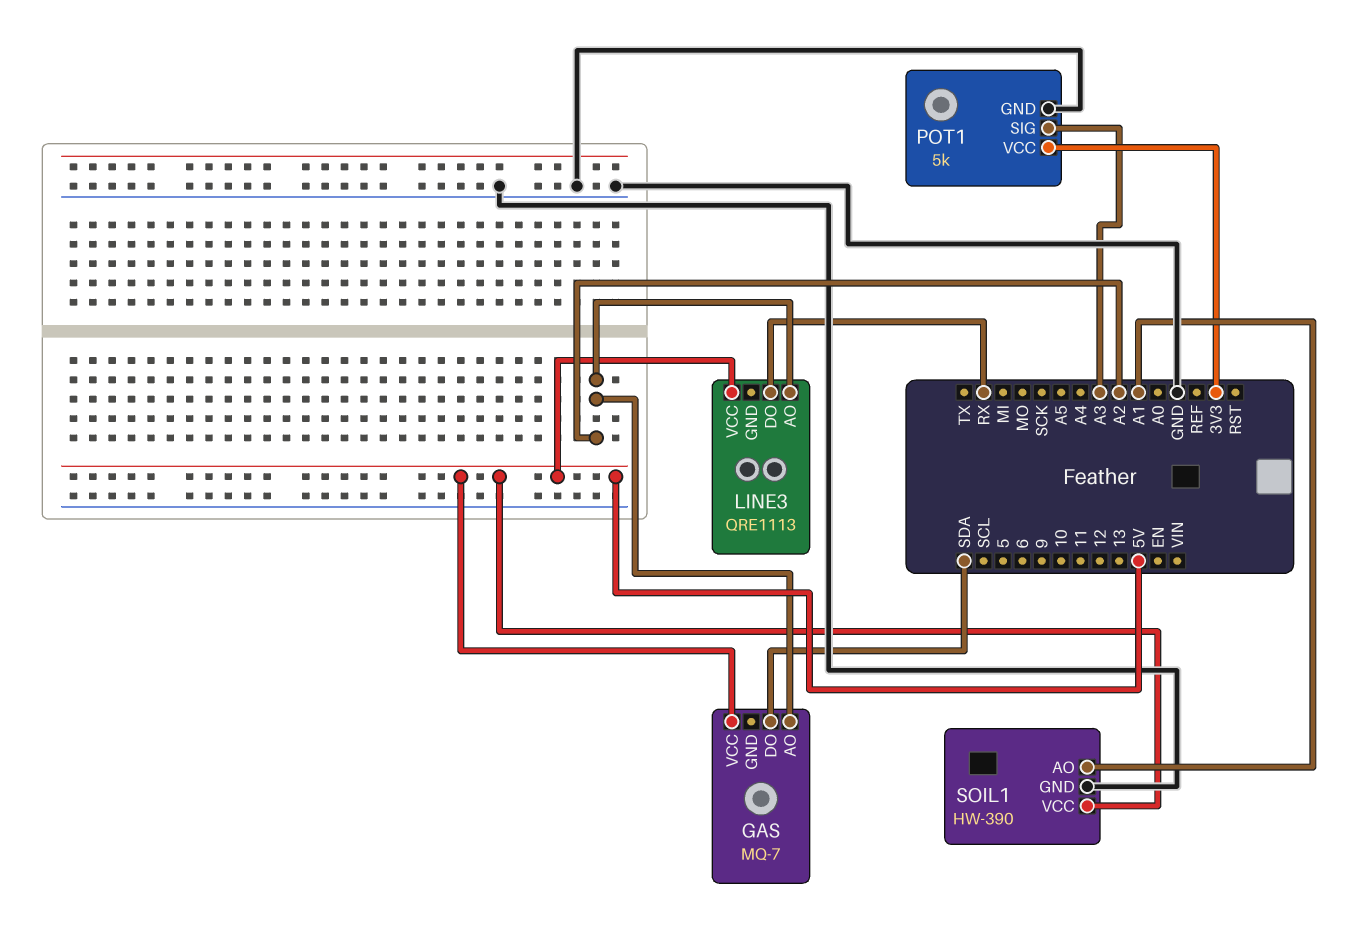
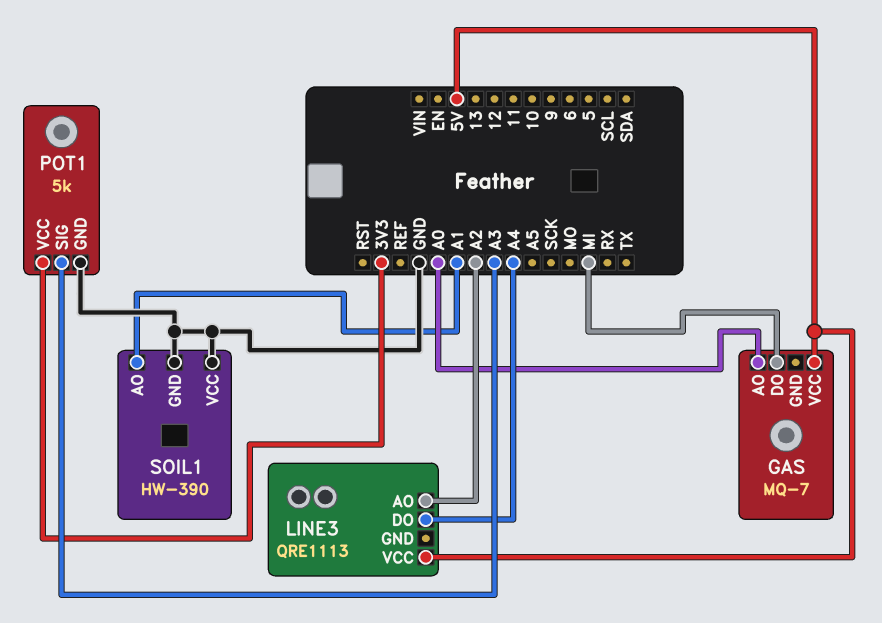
GAS pin AO: A2 -> A0
GAS pin DO: SDA -> MI
LINE3 pin DO: RX -> A4
SOIL1 pin VCC: 5V -> GND

